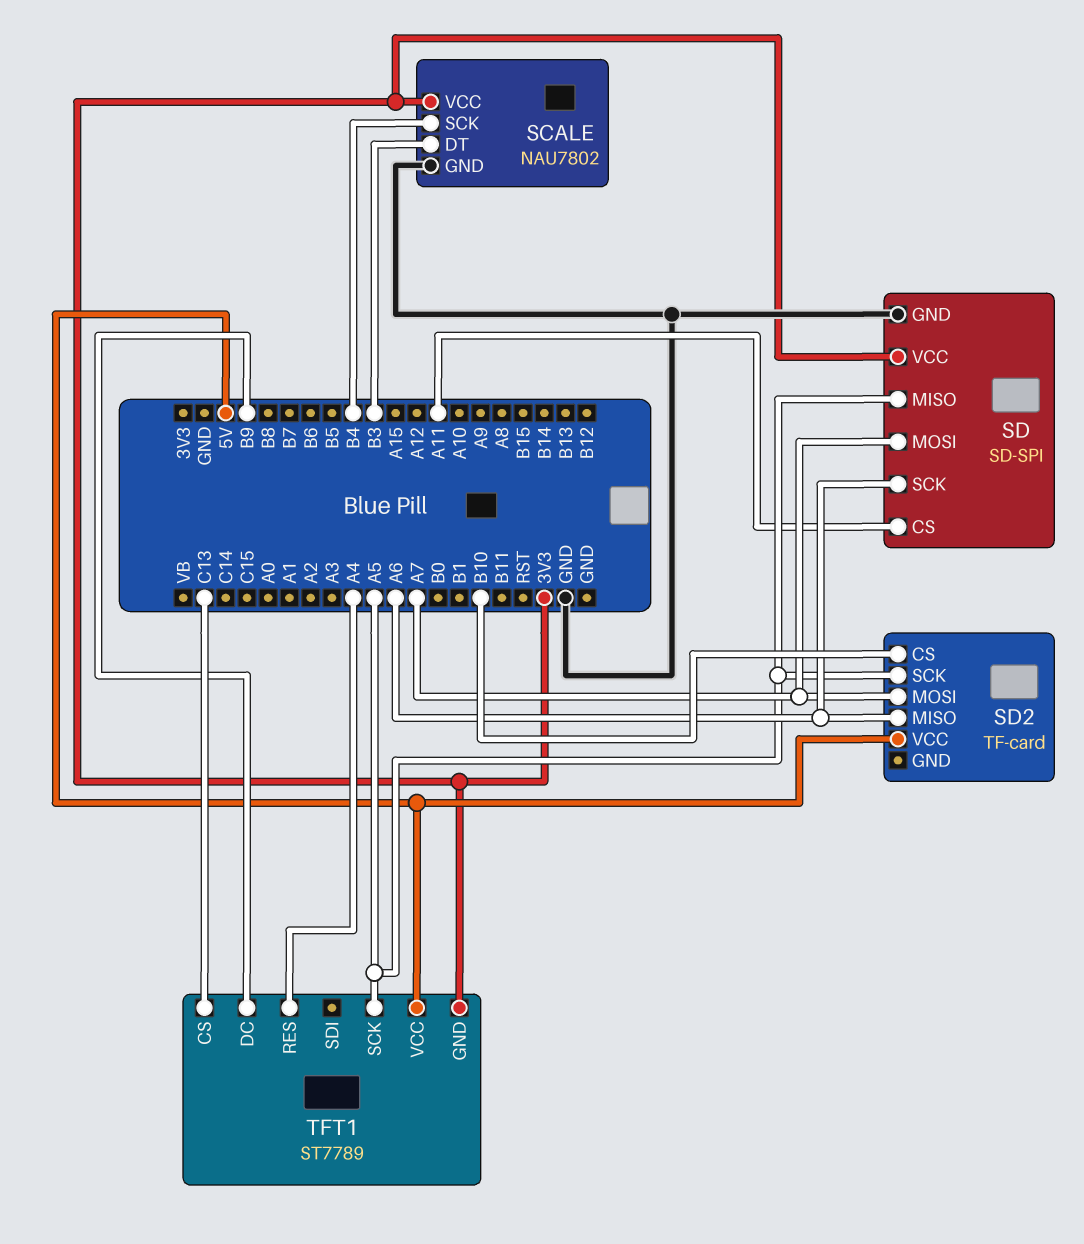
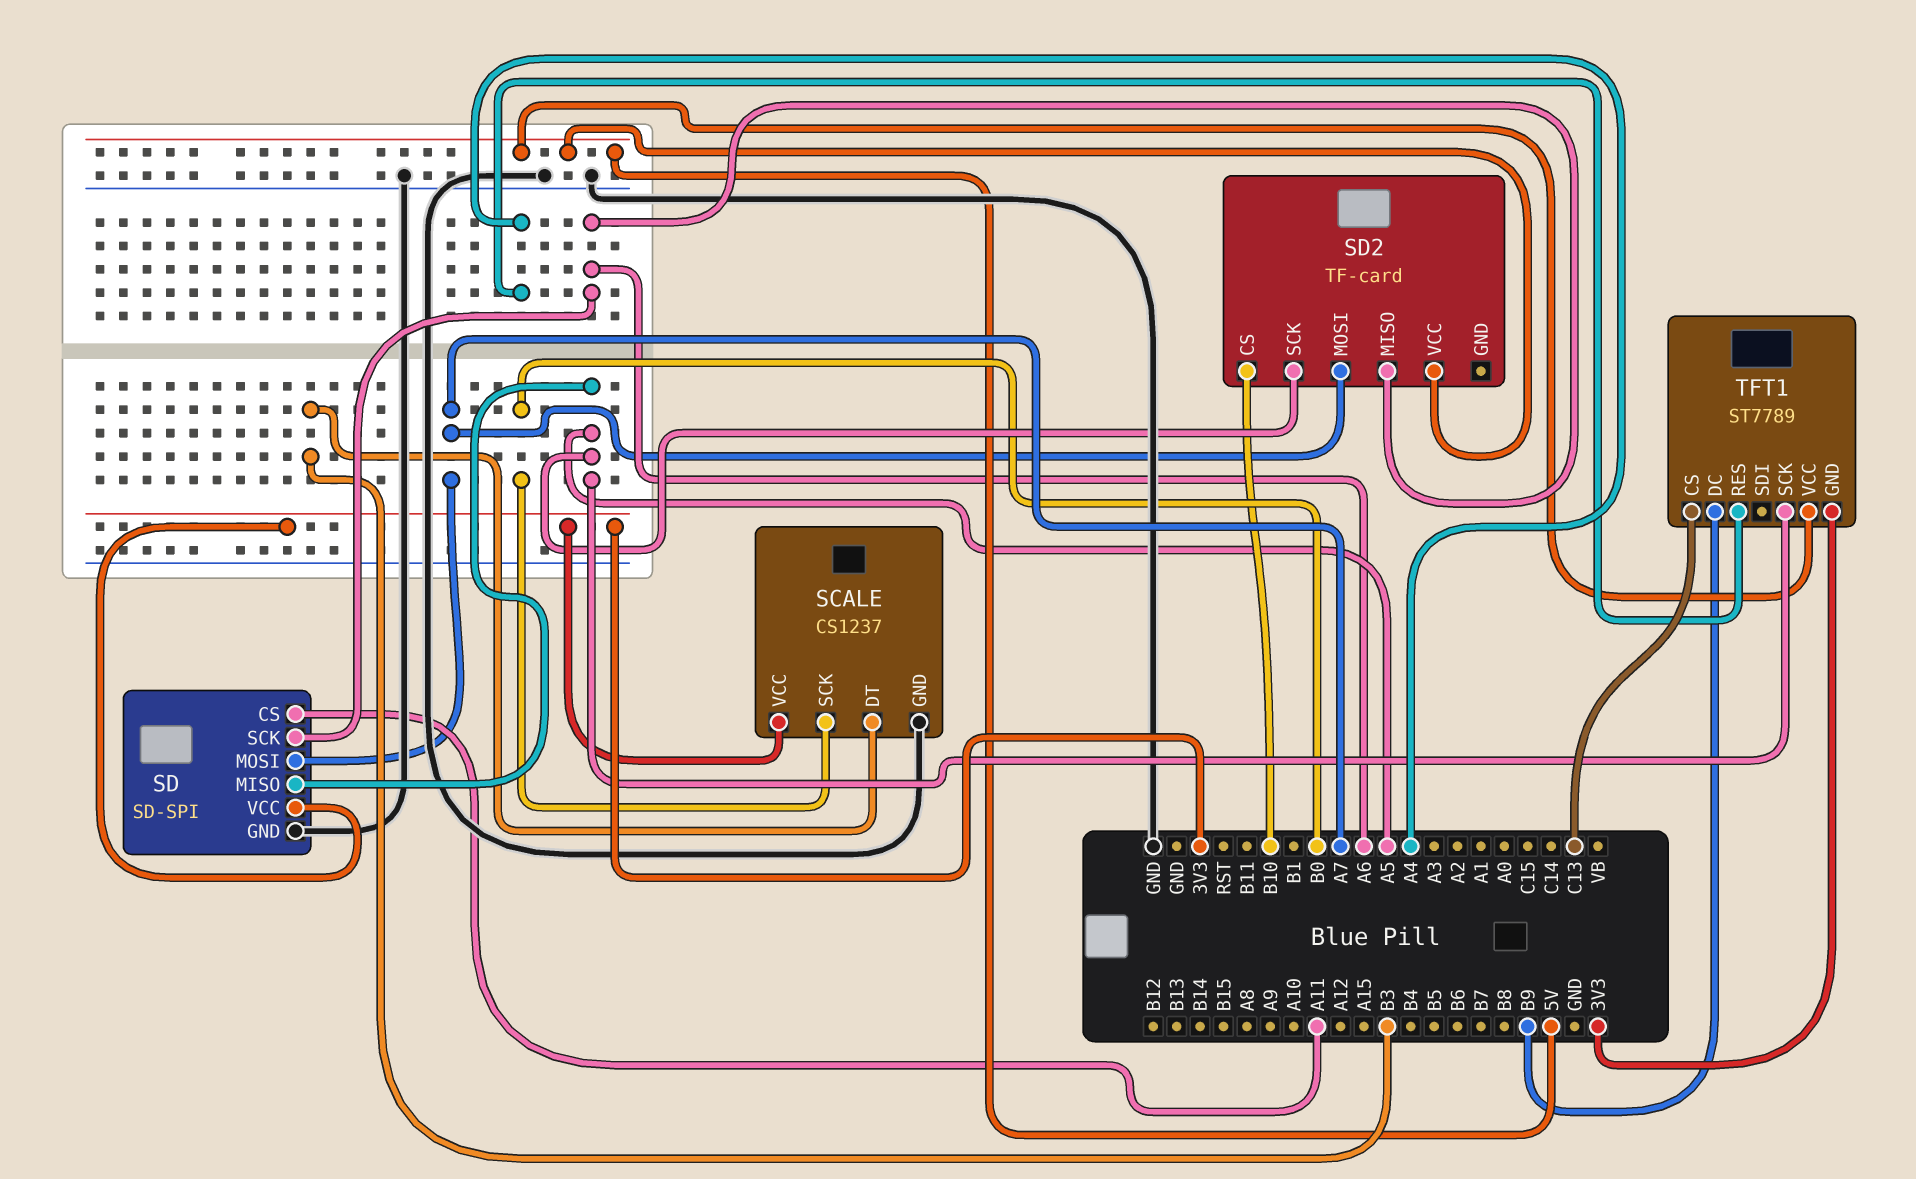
SCALE: NAU7802 -> CS1237
SCALE pin SCK: B4 -> B0

